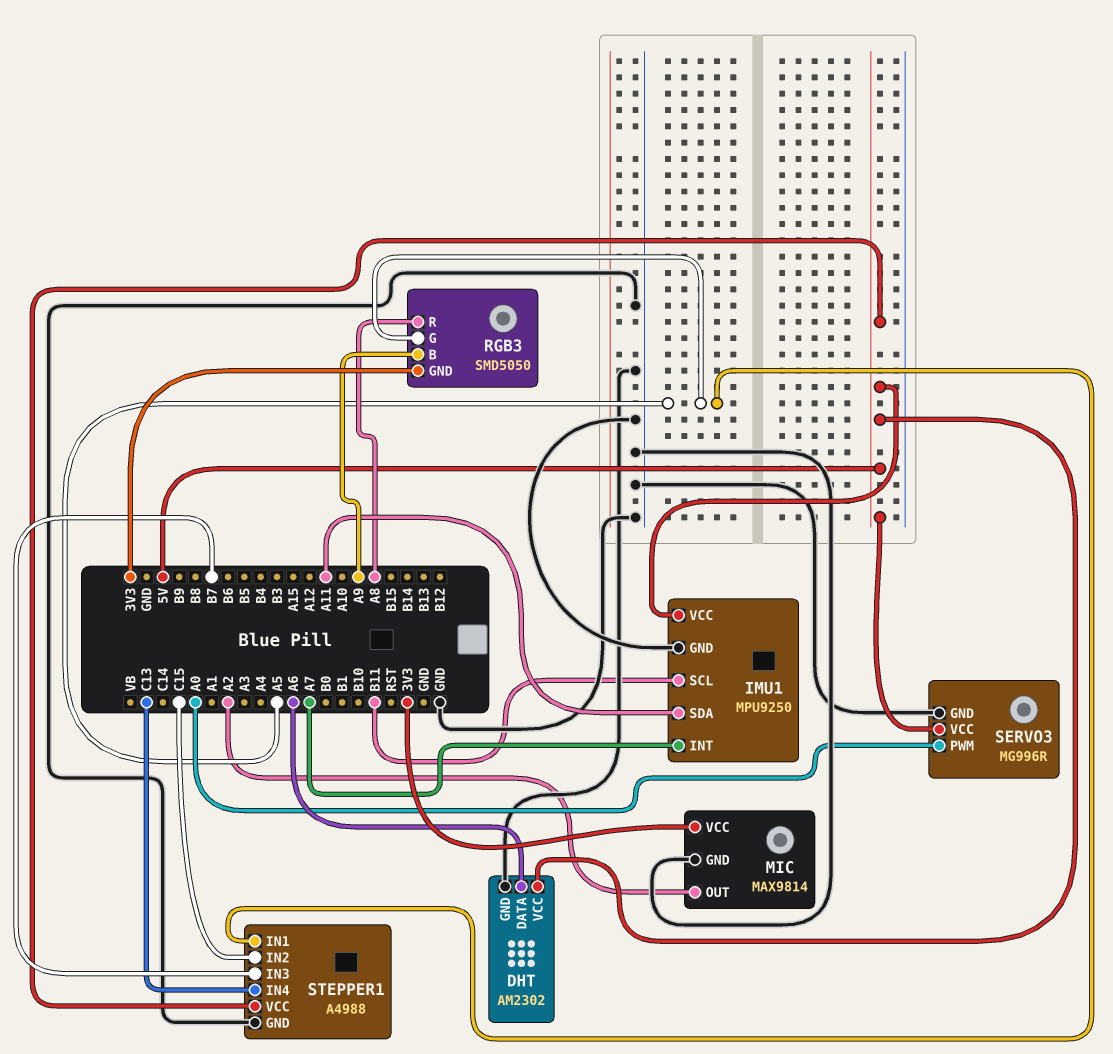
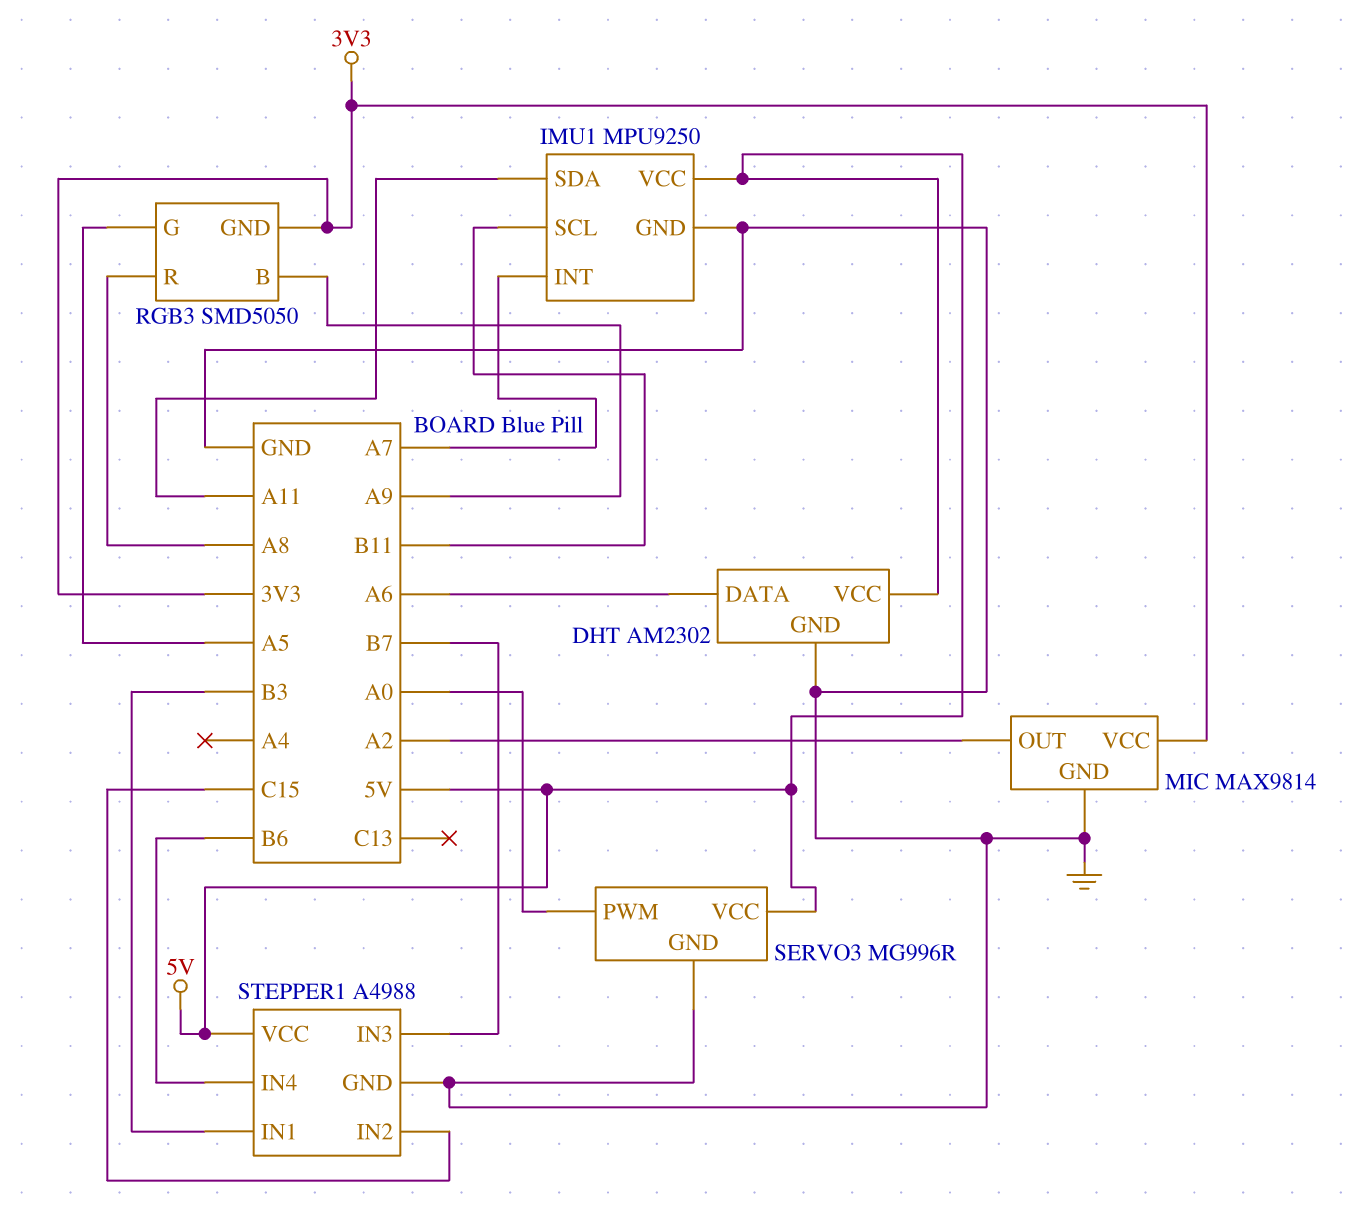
STEPPER1 pin IN1: A5 -> B3
STEPPER1 pin IN4: C13 -> B6

